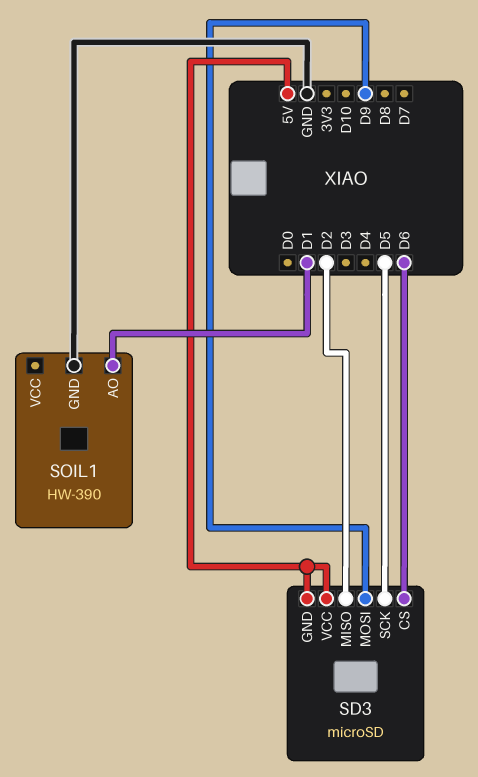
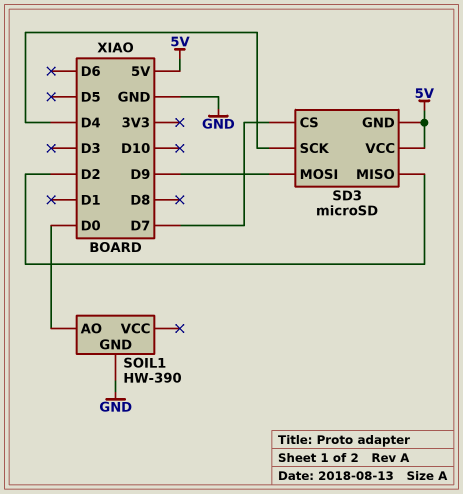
SD3 pin CS: D6 -> D7
SD3 pin SCK: D5 -> D4
SOIL1 pin AO: D1 -> D0

